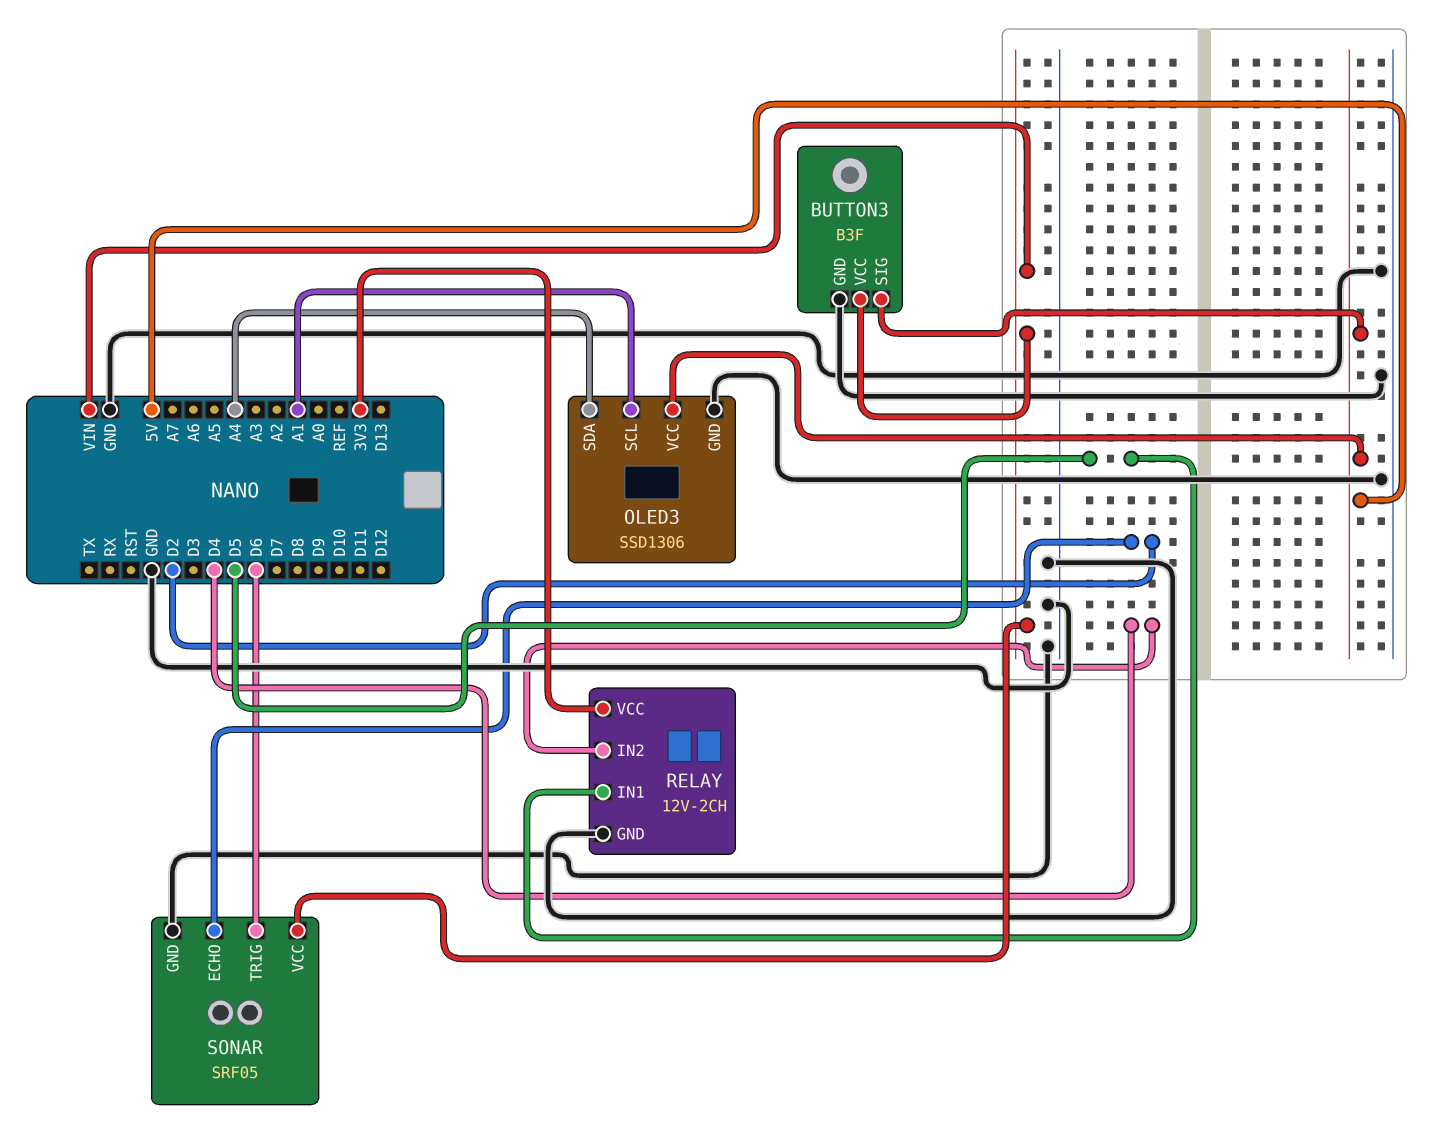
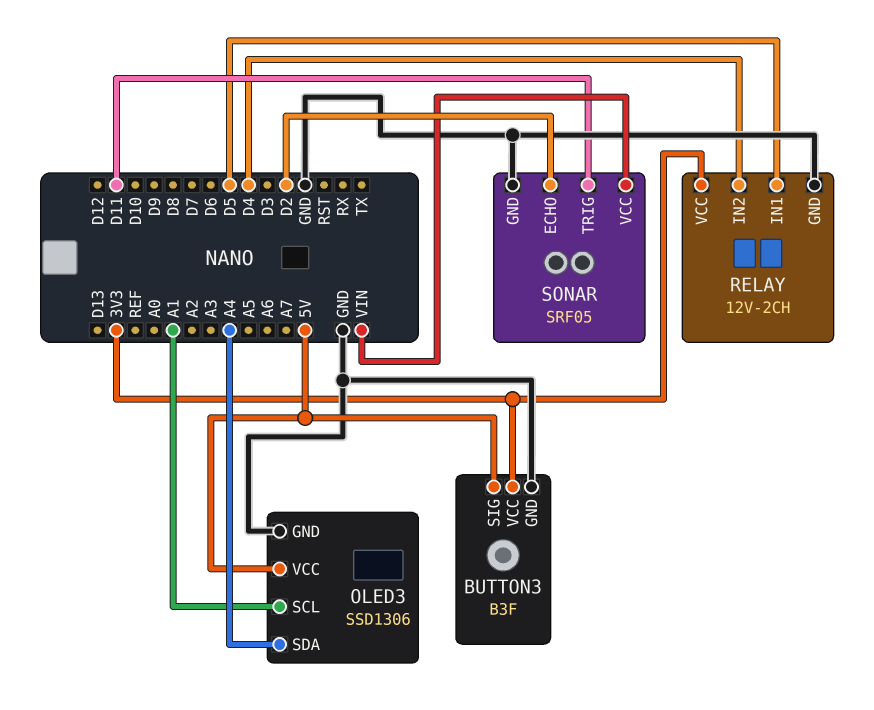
BUTTON3 pin VCC: VIN -> 3V3
SONAR pin TRIG: D6 -> D11

